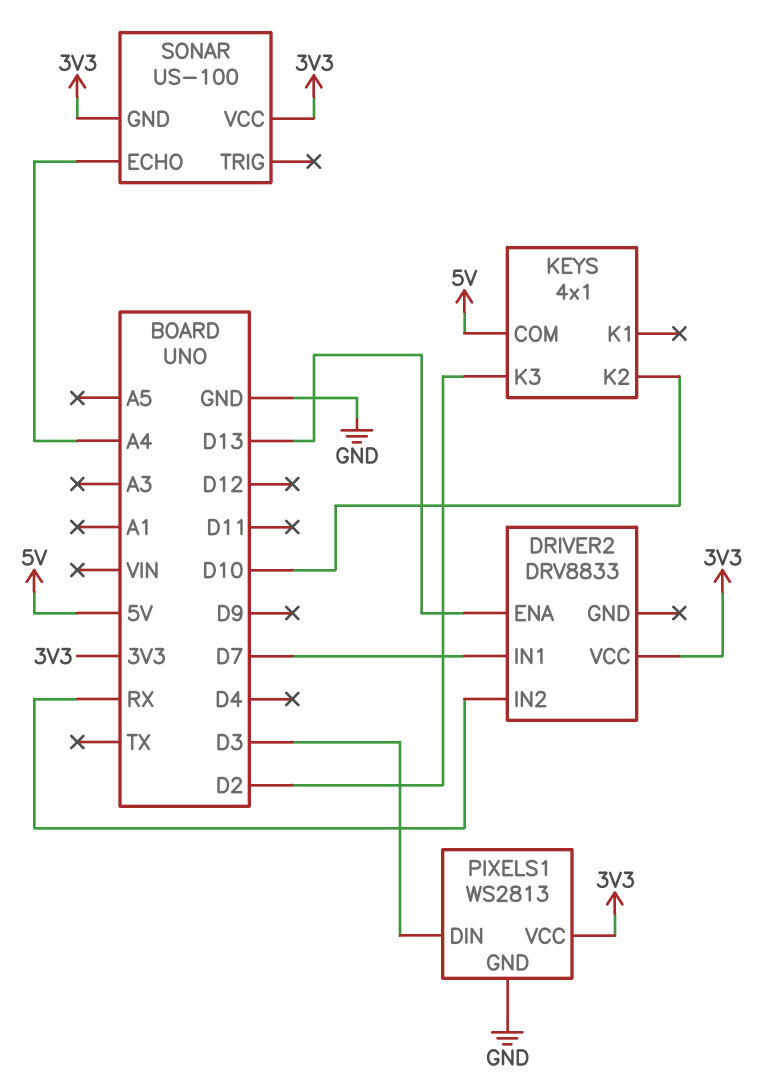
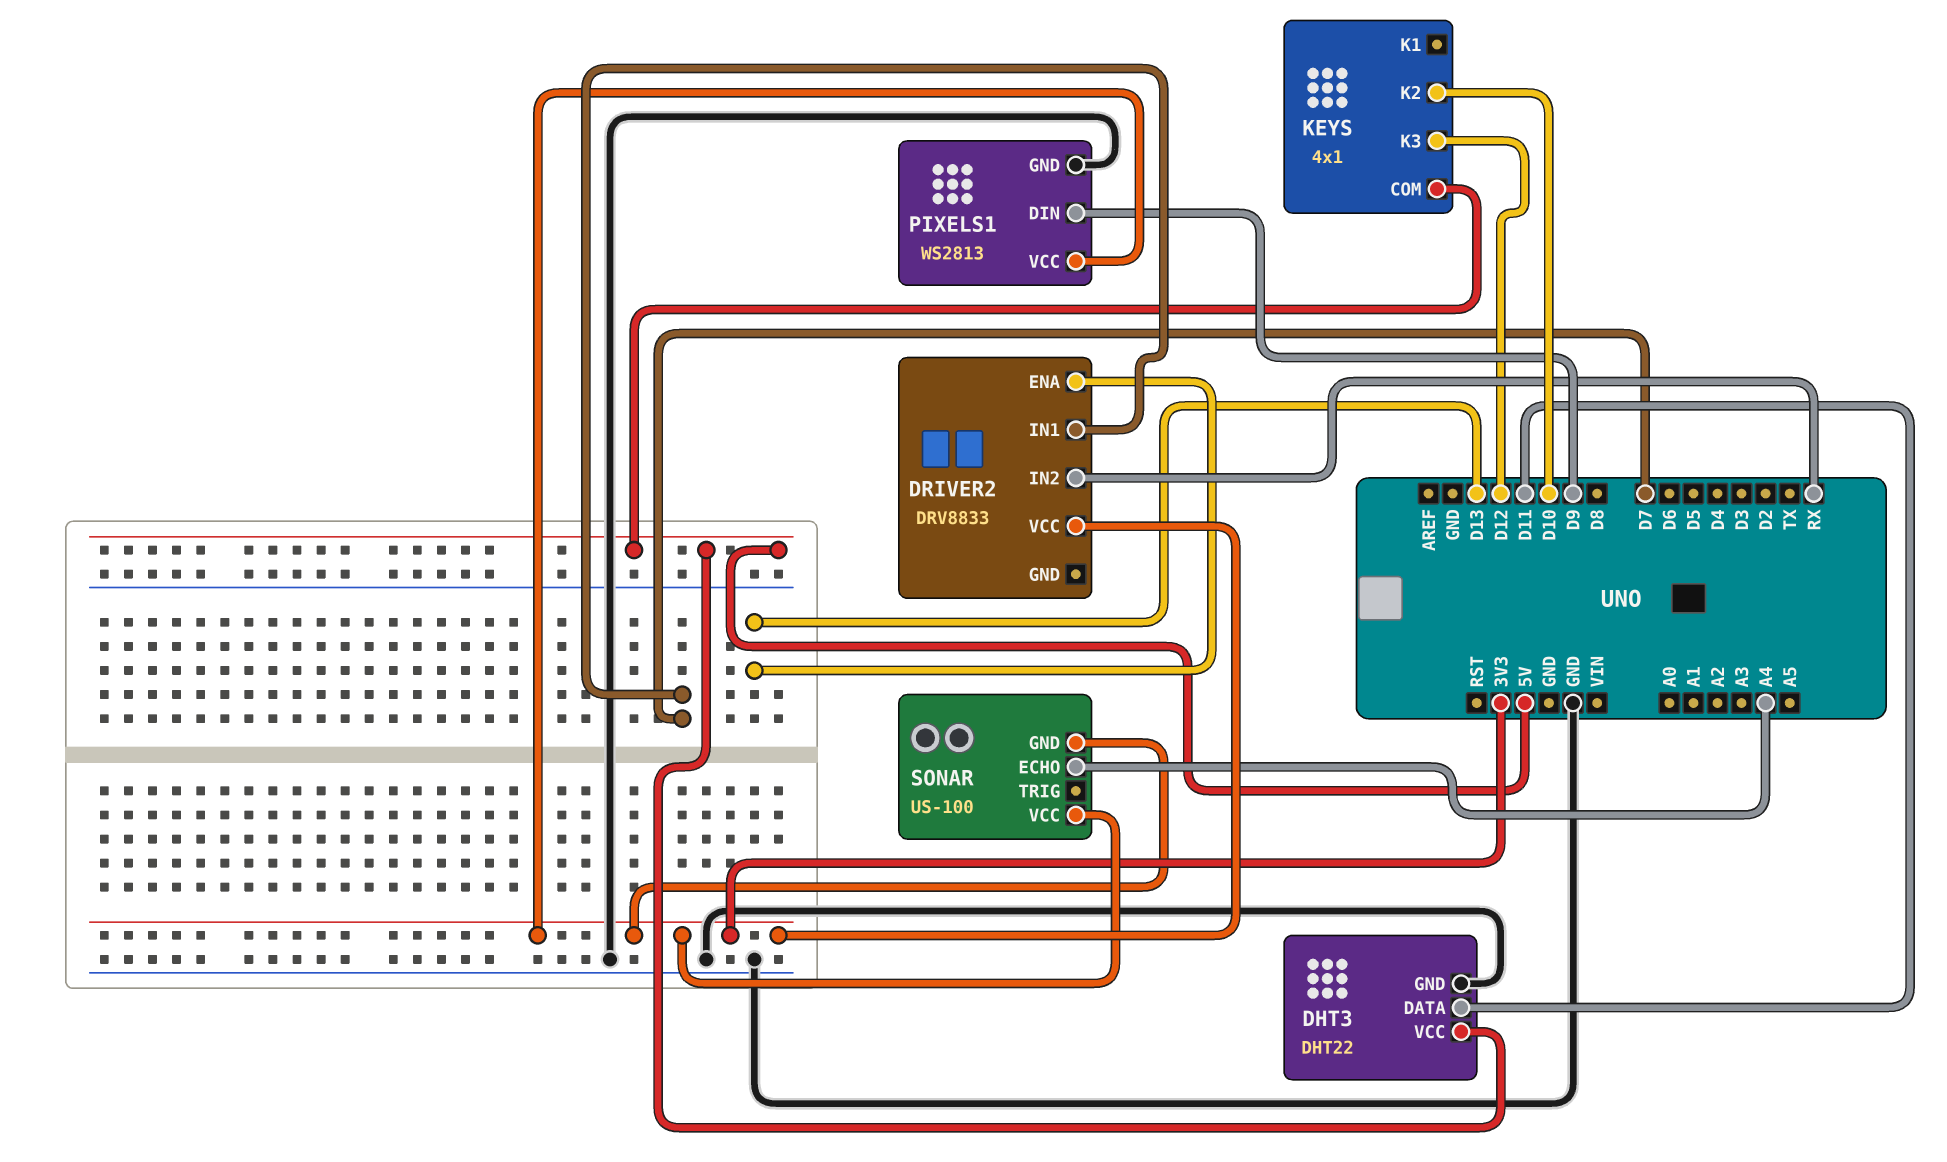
DHT3: none -> DHT22
DHT3 pin DATA: none -> D11
DHT3 pin GND: none -> GND
DHT3 pin VCC: none -> 5V
KEYS pin K3: D2 -> D12
PIXELS1 pin DIN: D3 -> D9

